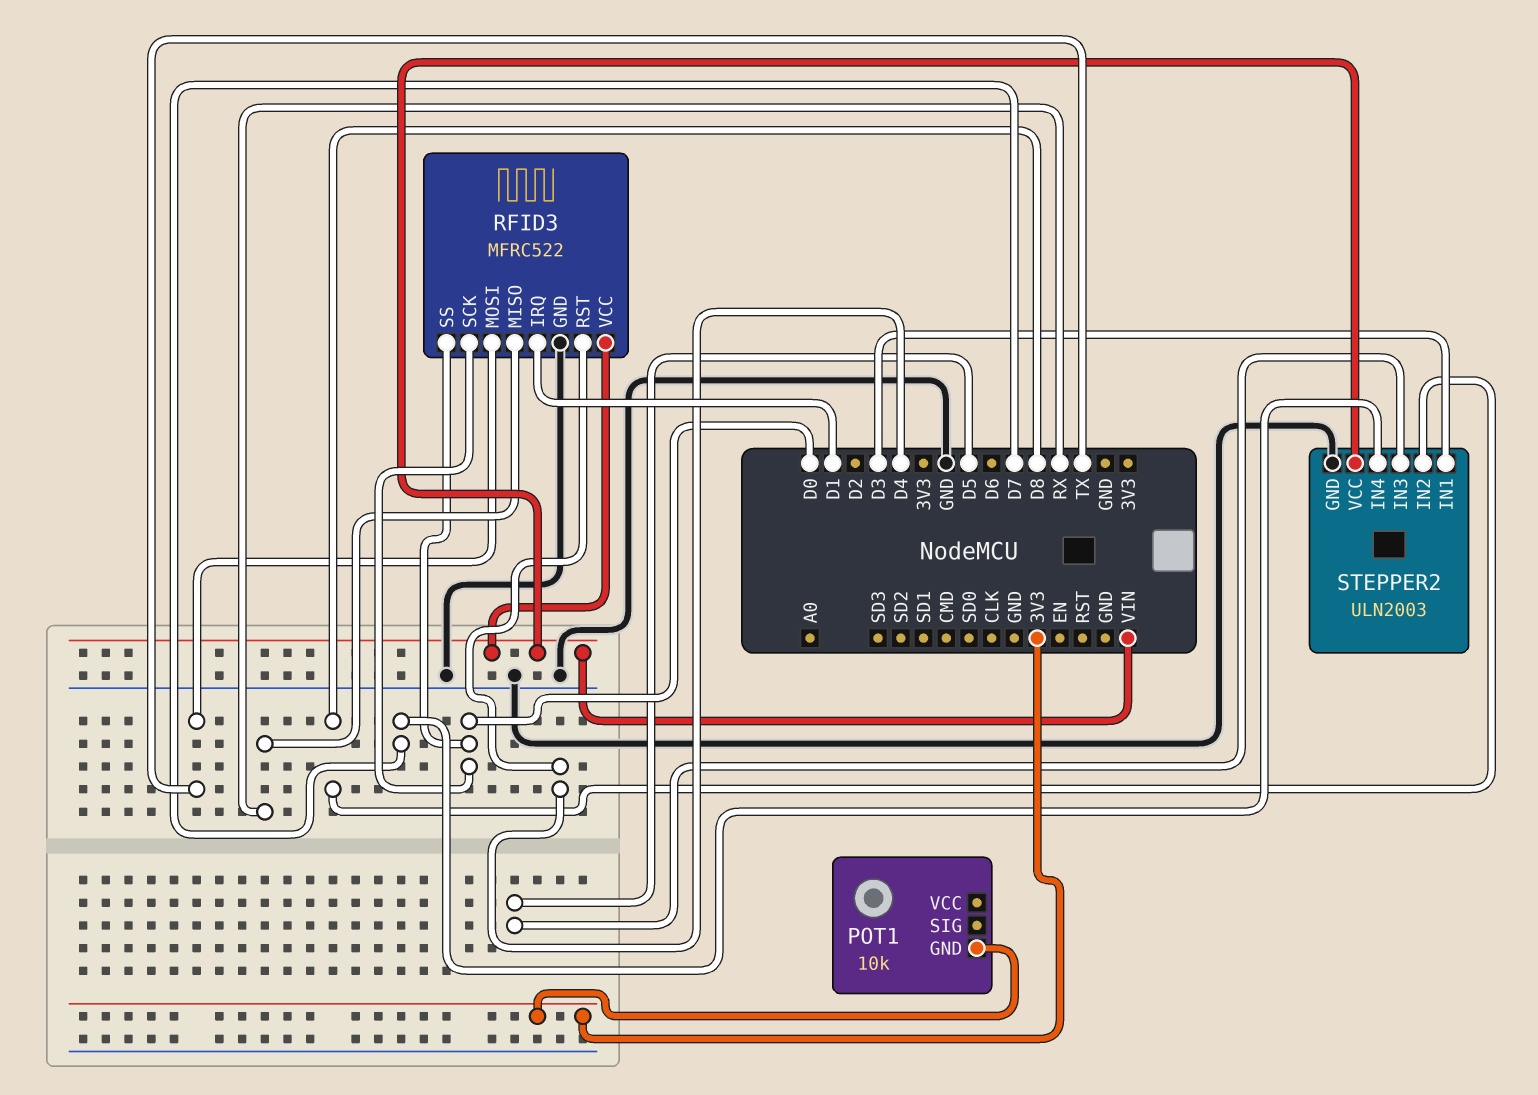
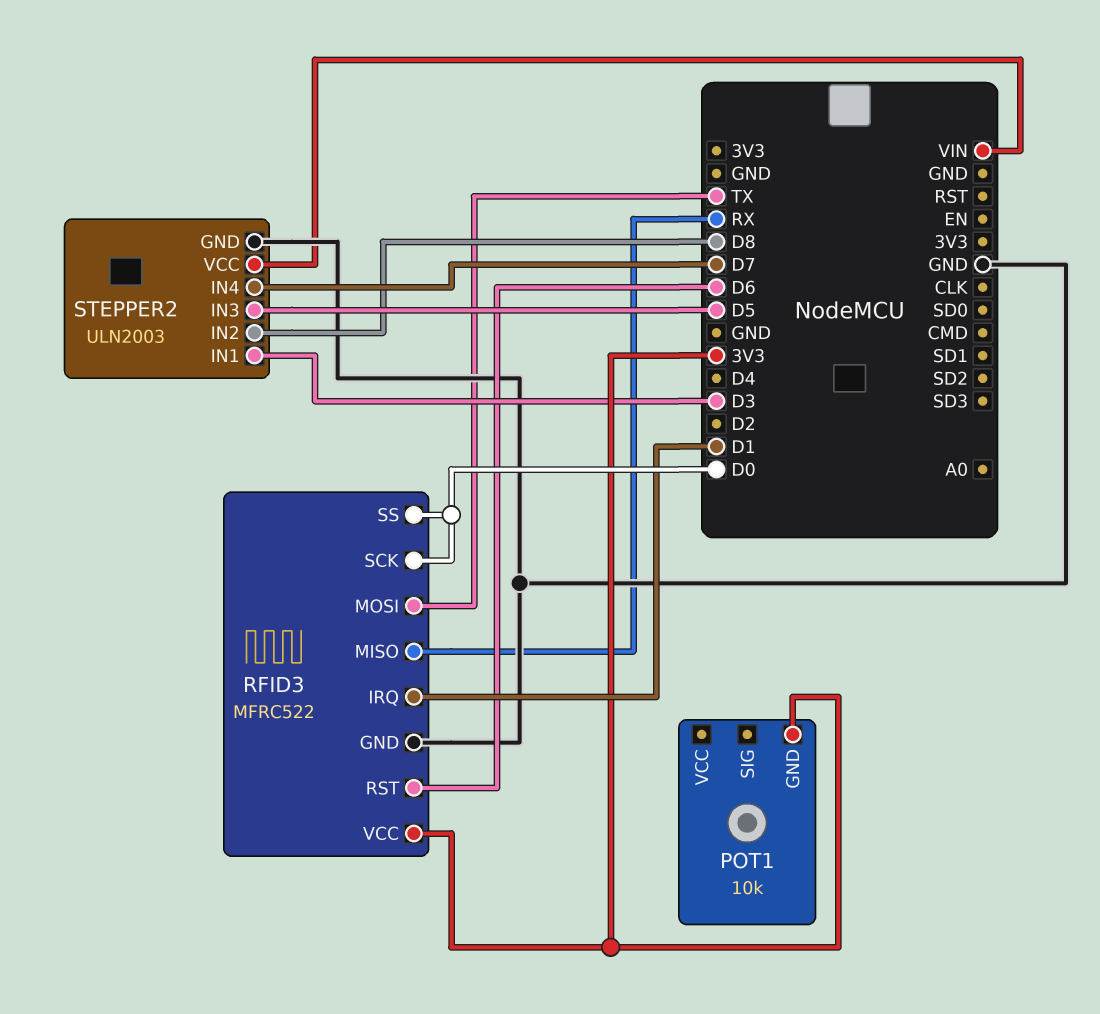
RFID3 pin RST: D4 -> D6
RFID3 pin VCC: VIN -> 3V3

